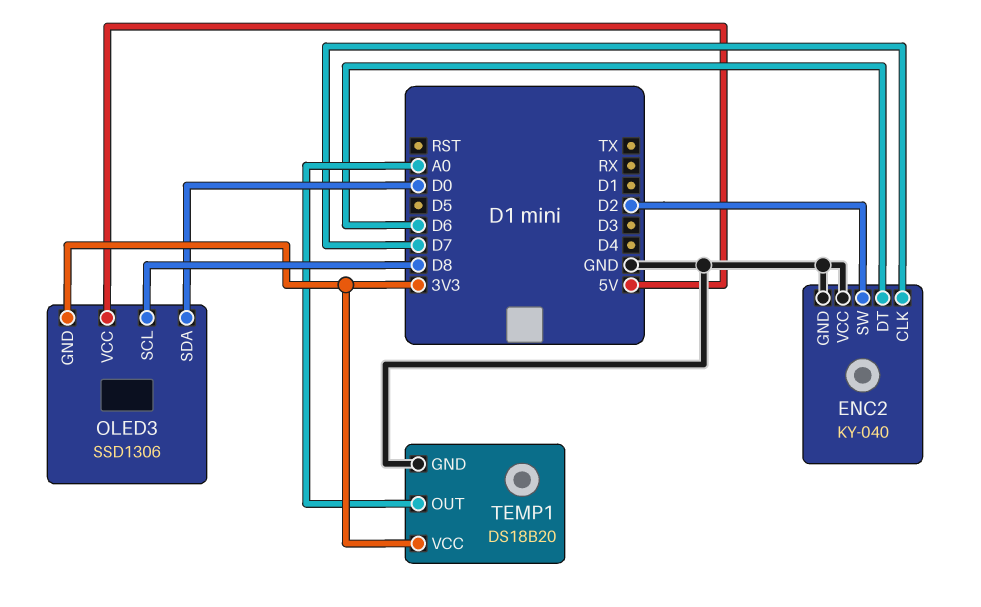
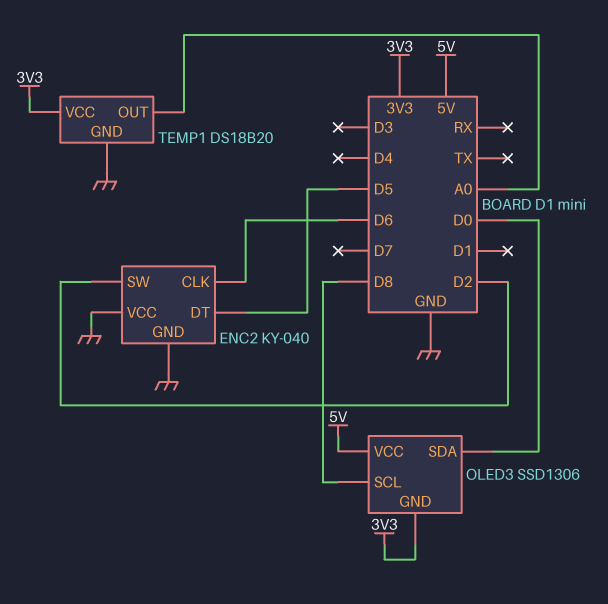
ENC2 pin CLK: D7 -> D6
ENC2 pin DT: D6 -> D5

